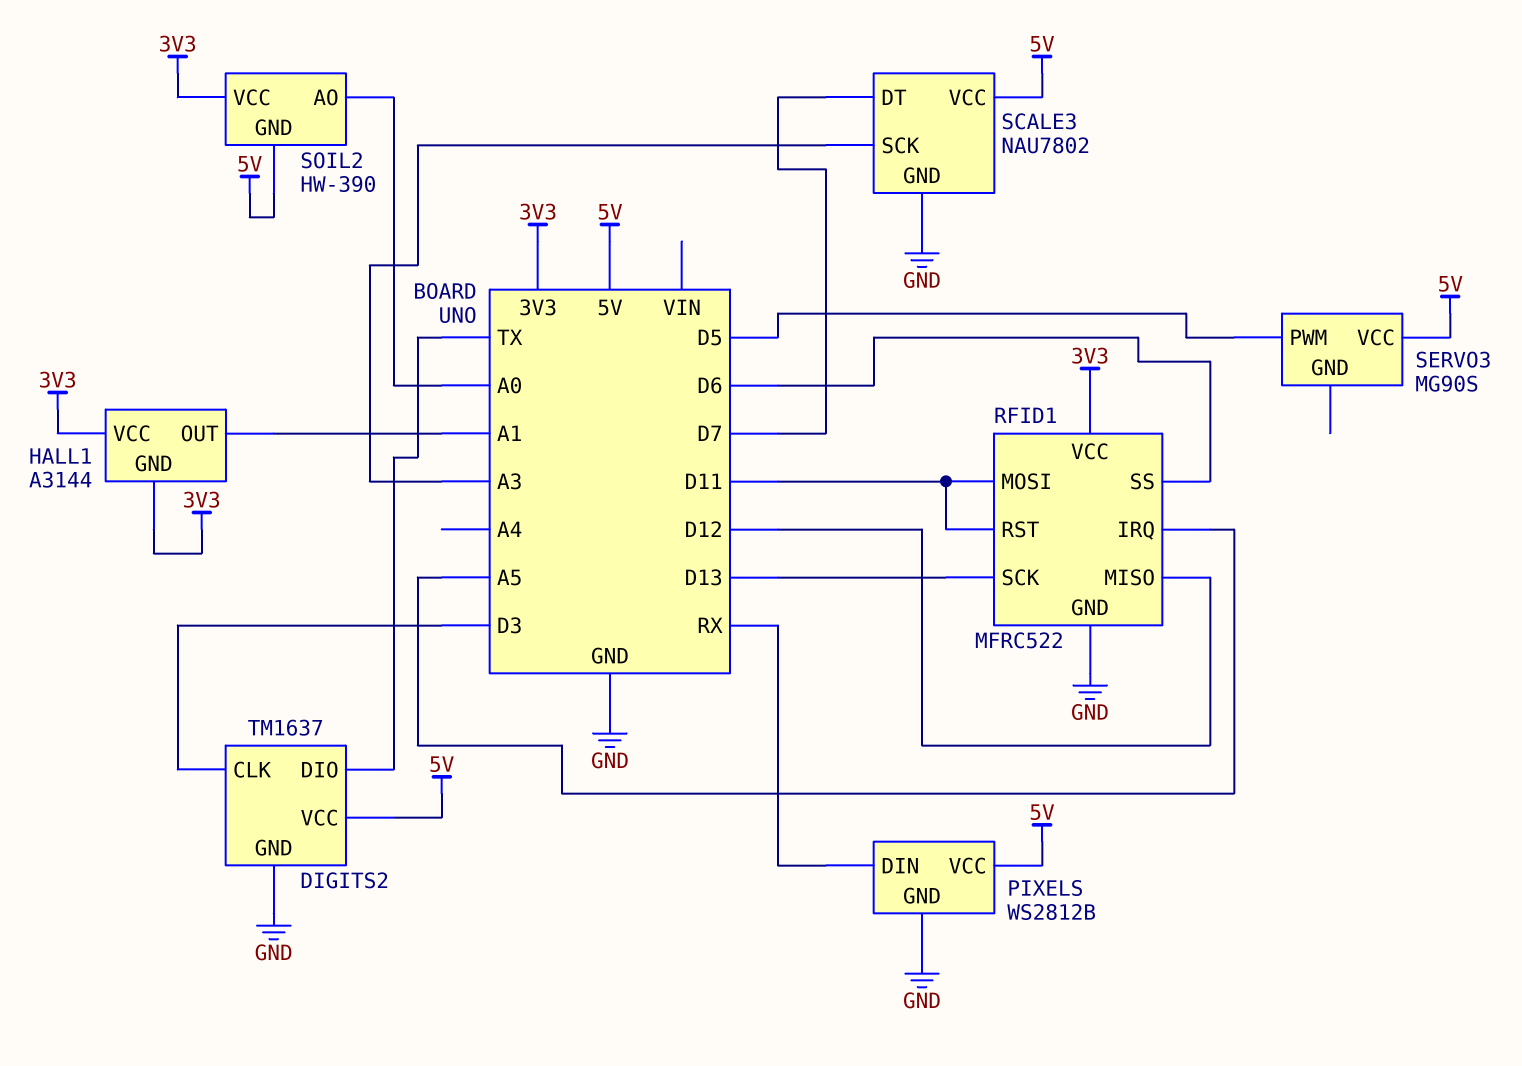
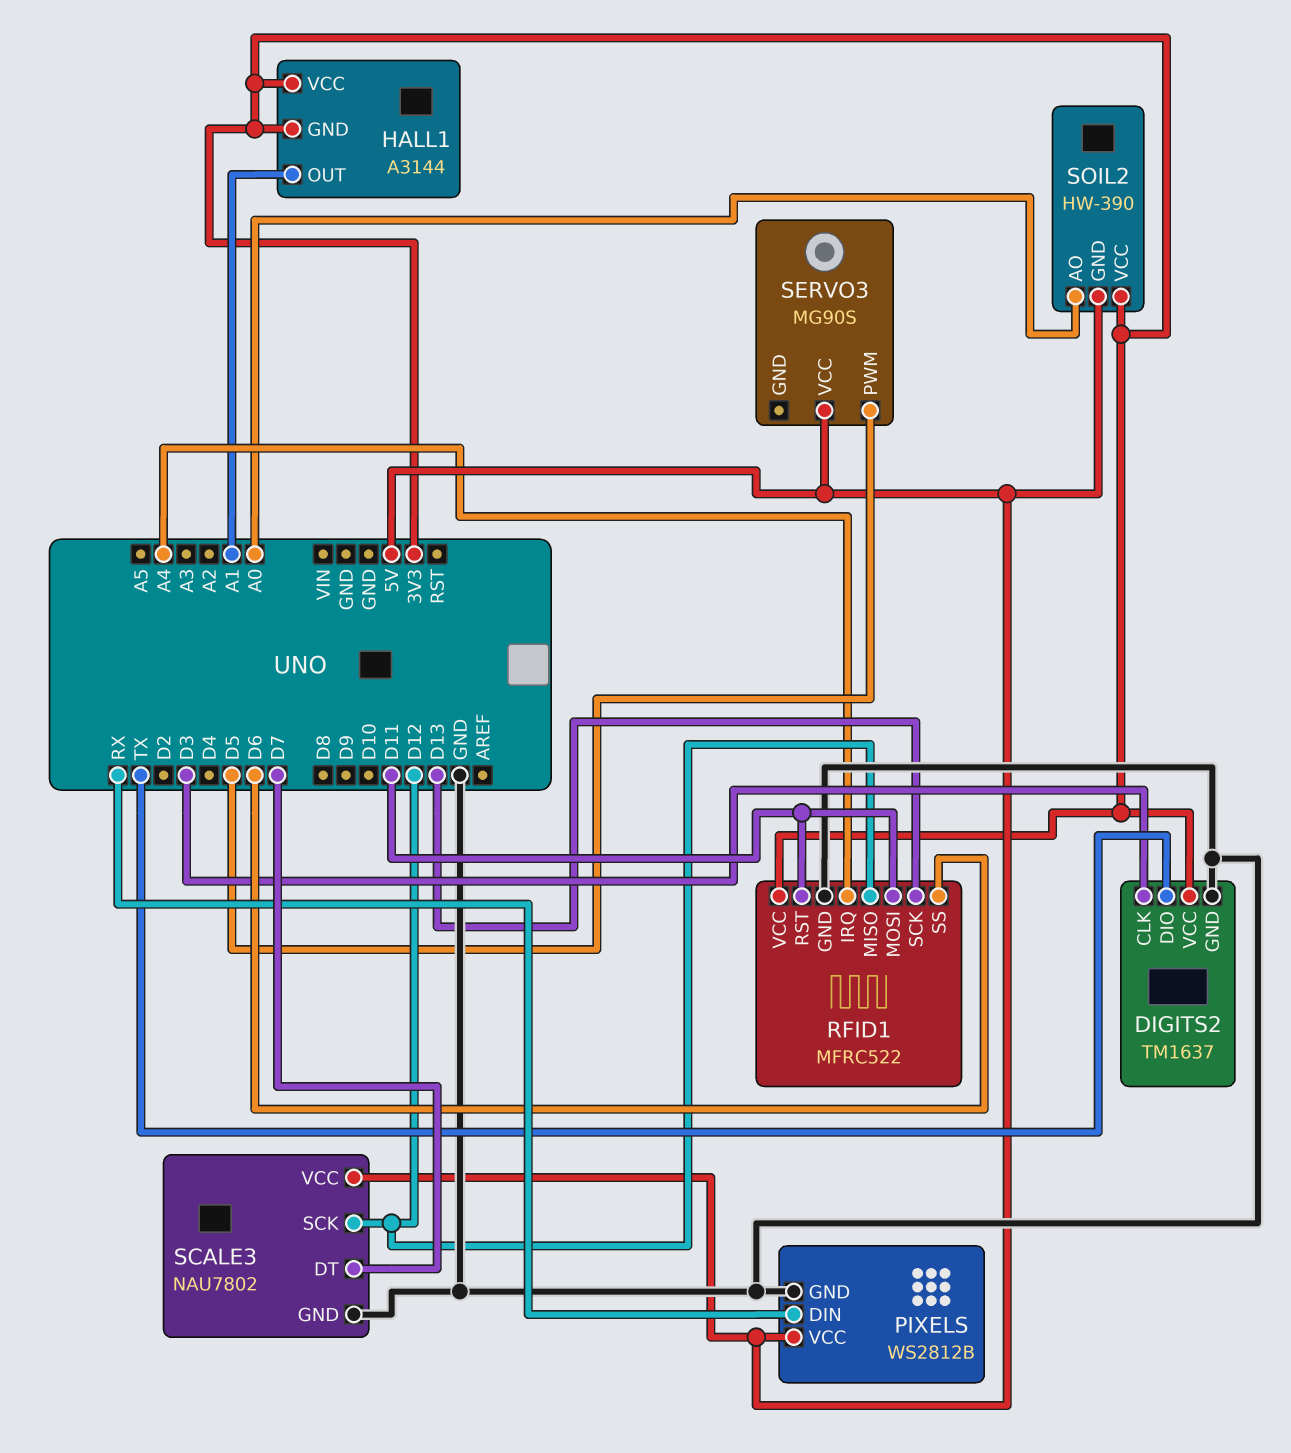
DIGITS2 pin VCC: 5V -> 3V3
RFID1 pin IRQ: A5 -> A4
SCALE3 pin SCK: A3 -> D12

